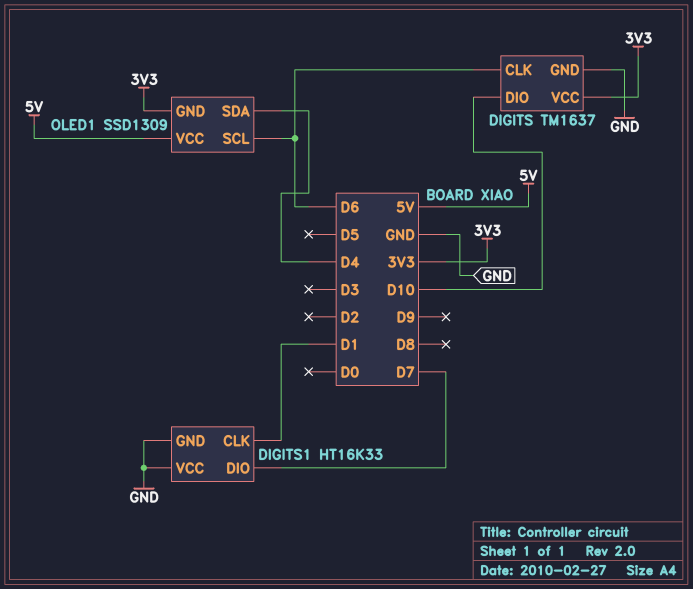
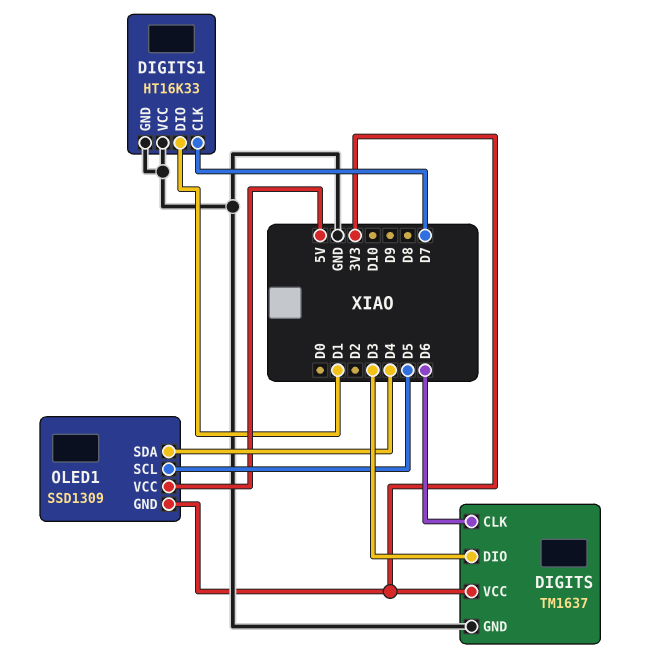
DIGITS pin DIO: D10 -> D3
DIGITS1 pin CLK: D1 -> D7
DIGITS1 pin DIO: D7 -> D1
OLED1 pin SCL: D6 -> D5

